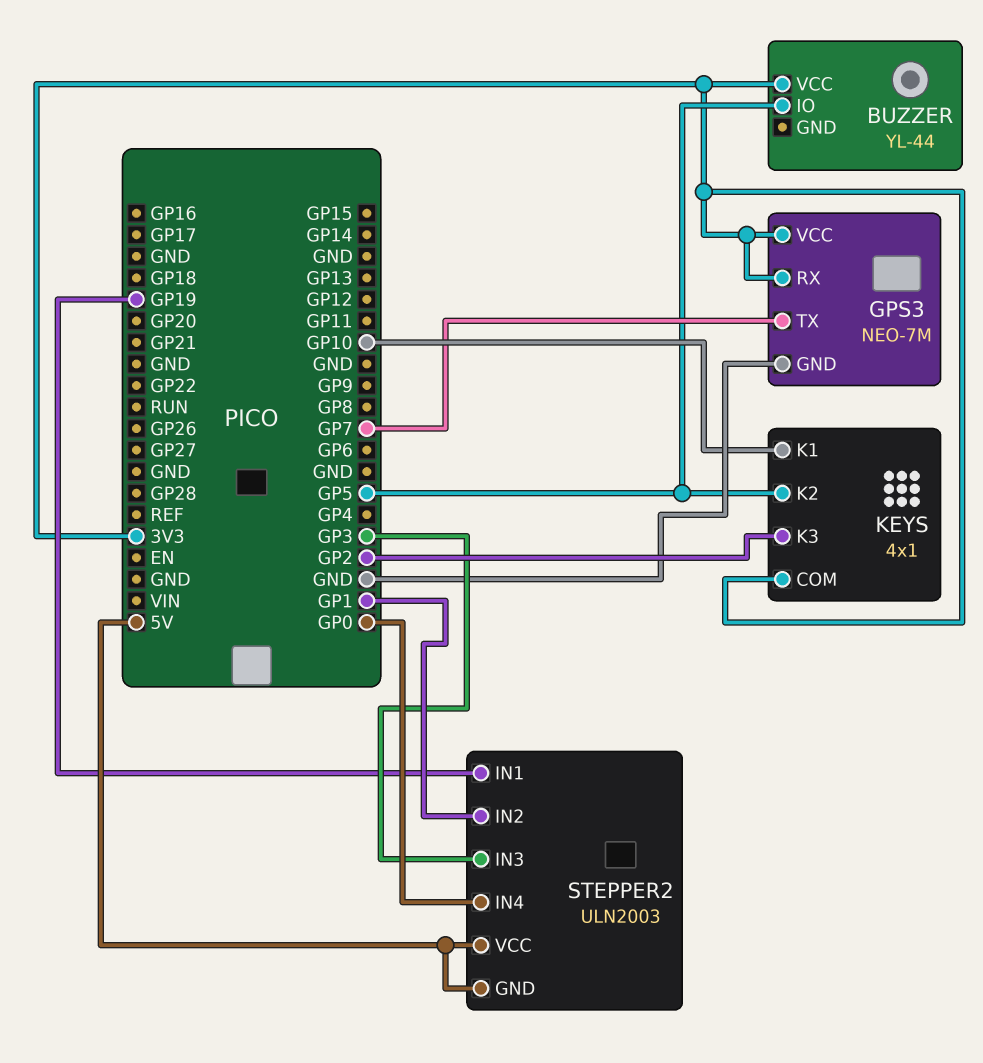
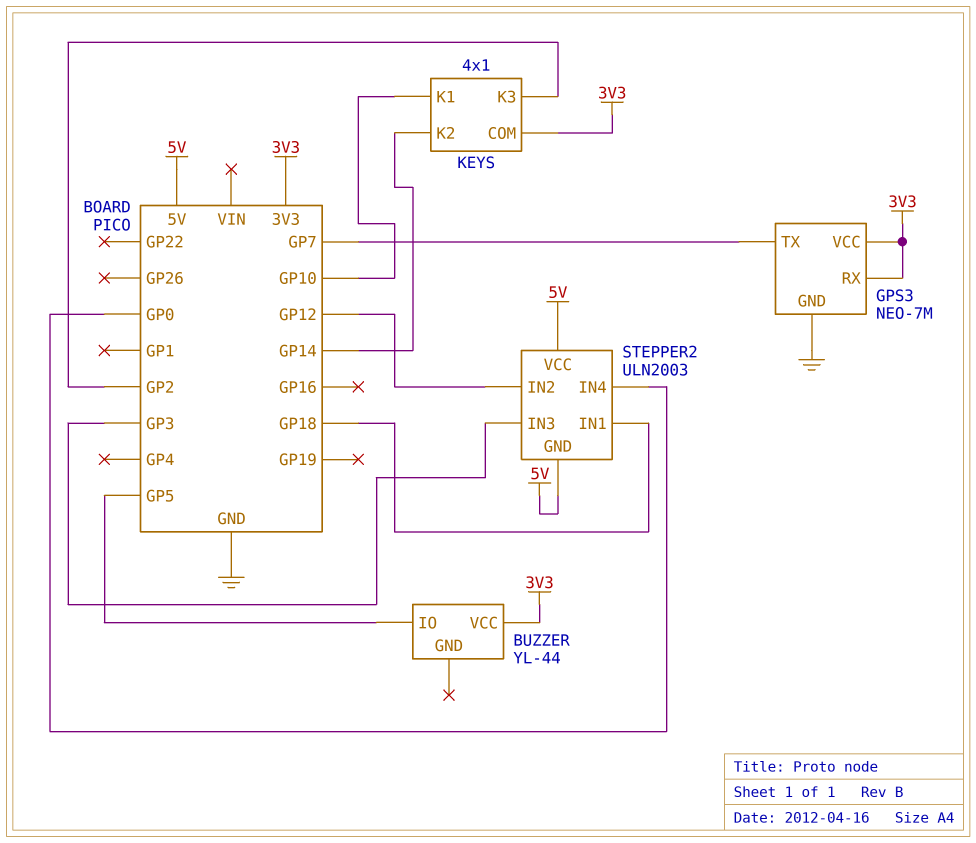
KEYS pin K2: GP5 -> GP14
STEPPER2 pin IN1: GP19 -> GP18
STEPPER2 pin IN2: GP1 -> GP12

